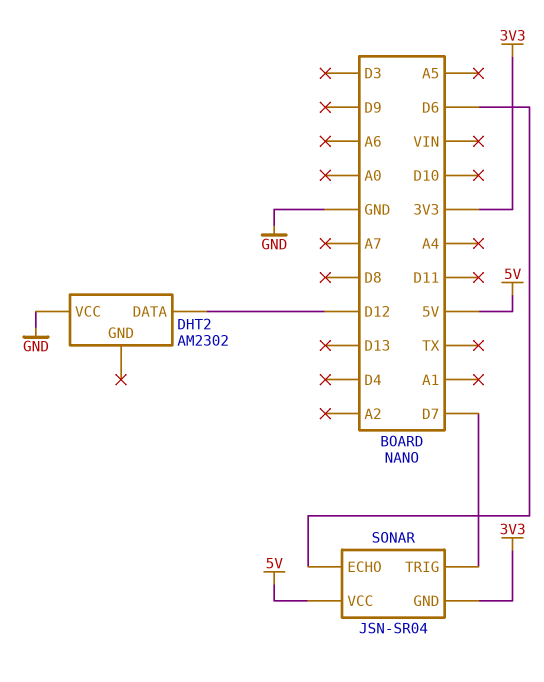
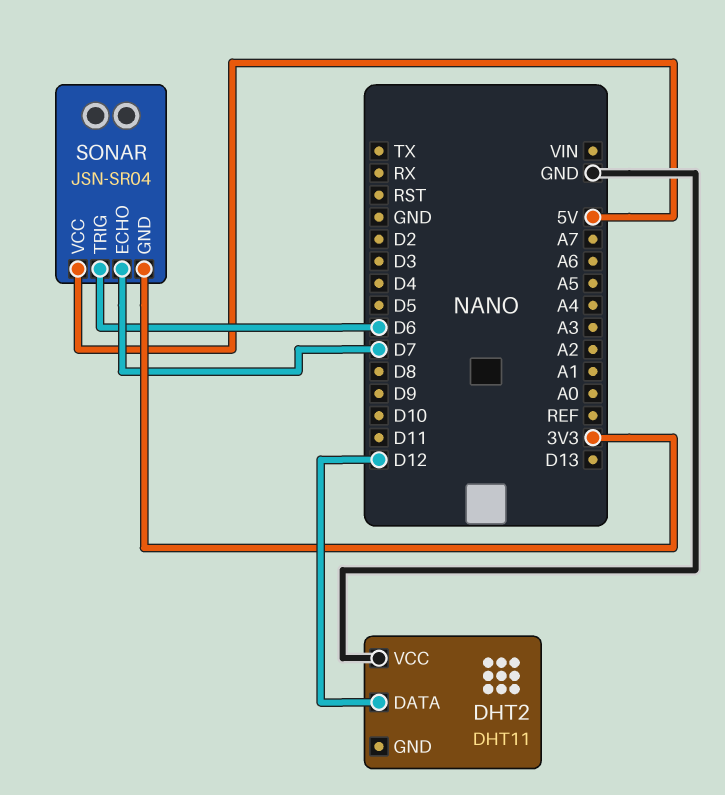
DHT2: AM2302 -> DHT11
SONAR pin ECHO: D6 -> D7
SONAR pin TRIG: D7 -> D6

